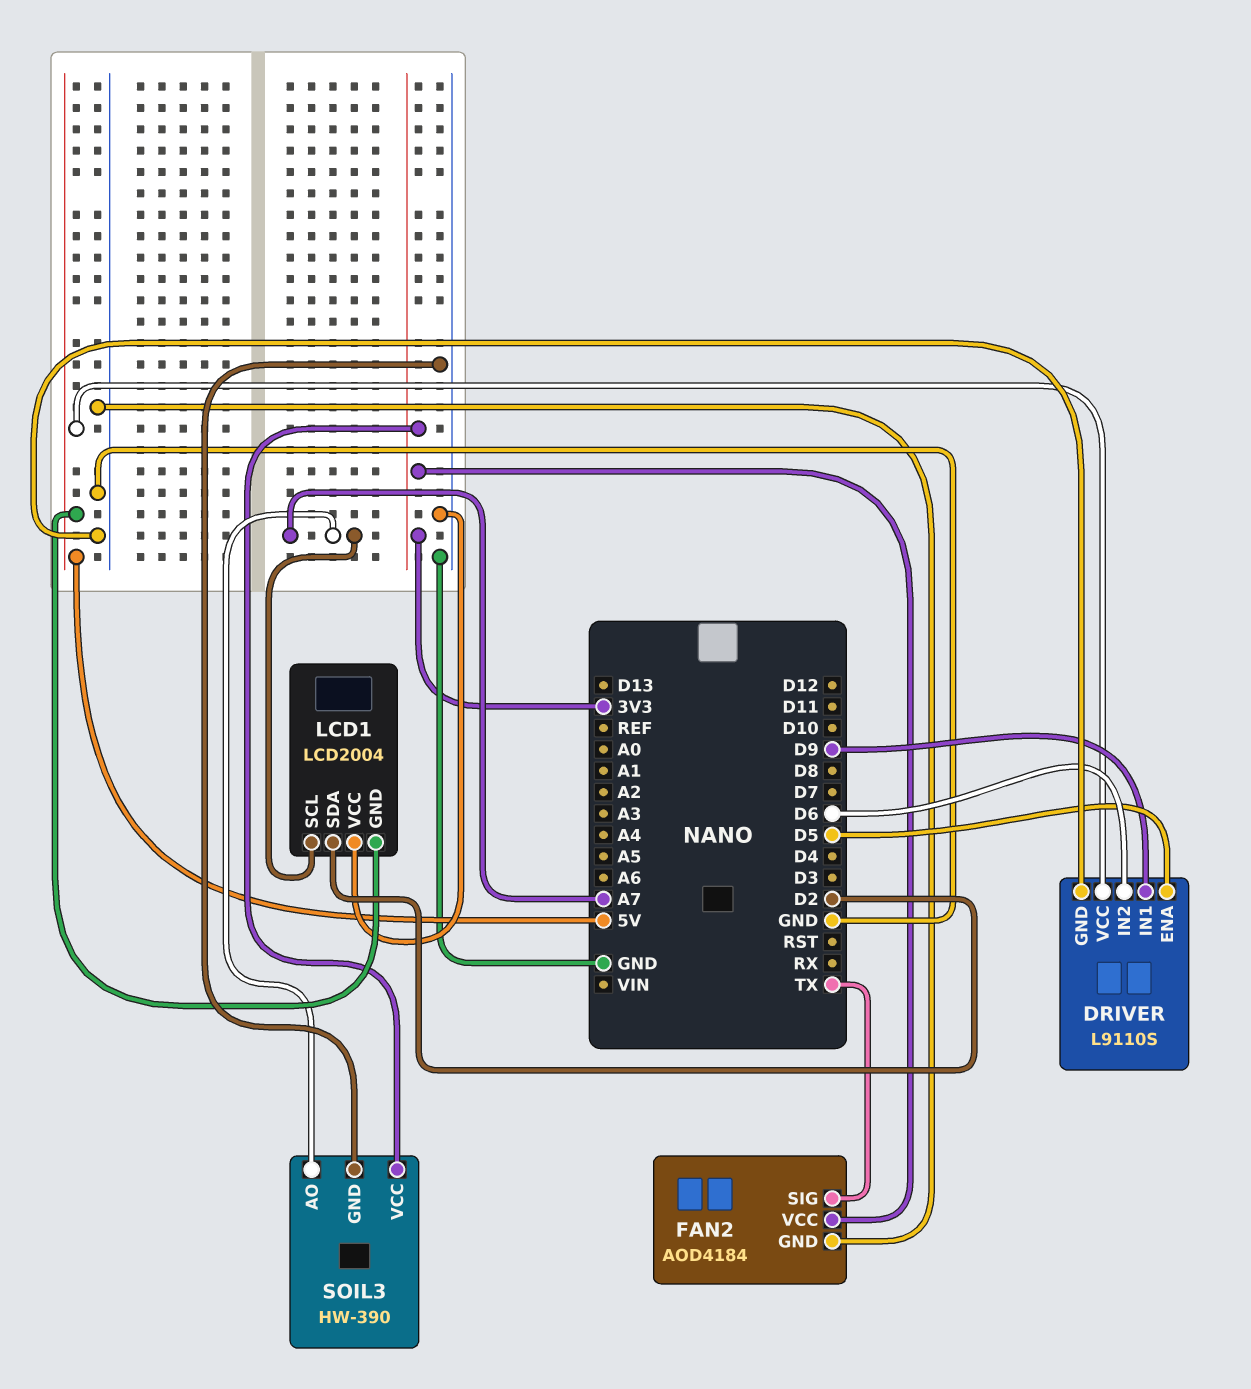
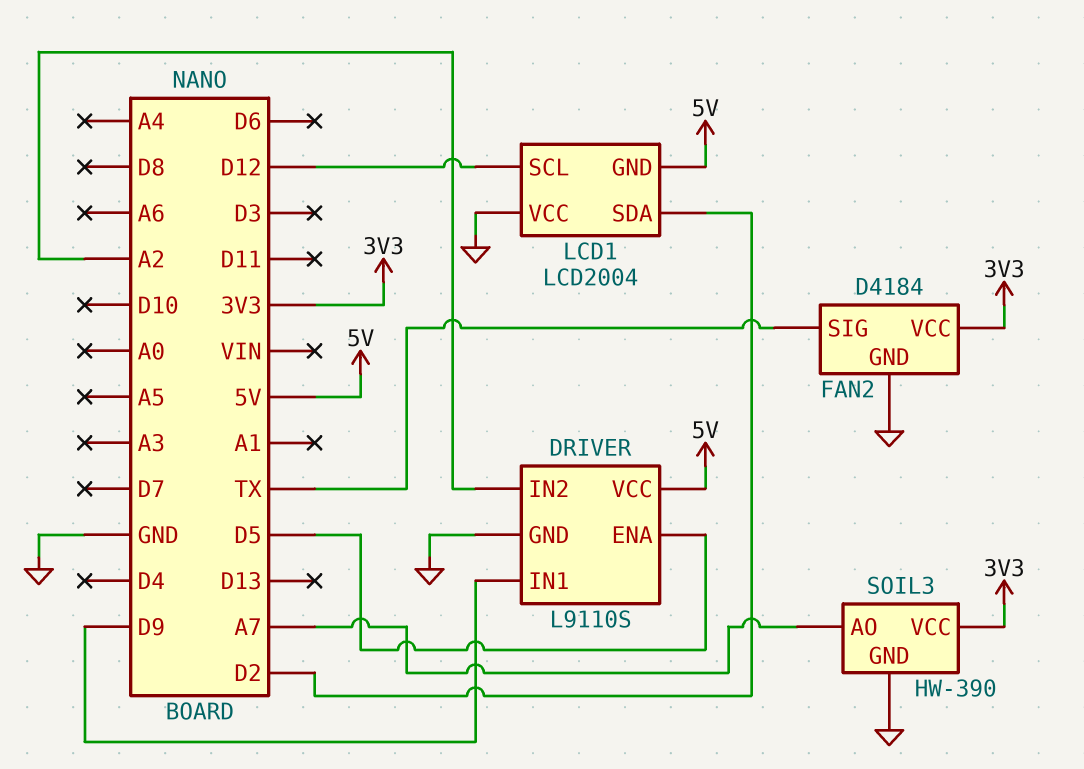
DRIVER pin IN2: D6 -> A2
FAN2: AOD4184 -> D4184
LCD1 pin SCL: A7 -> D12

